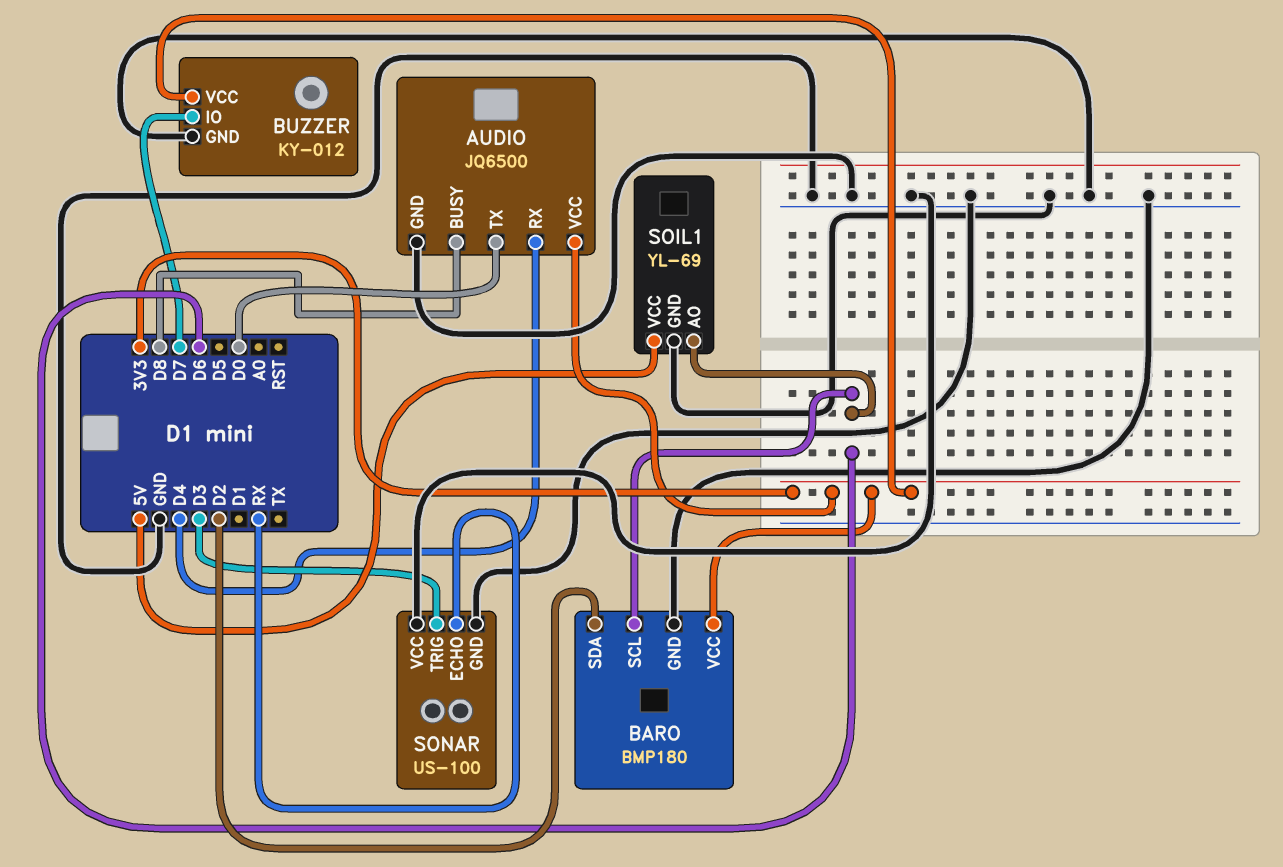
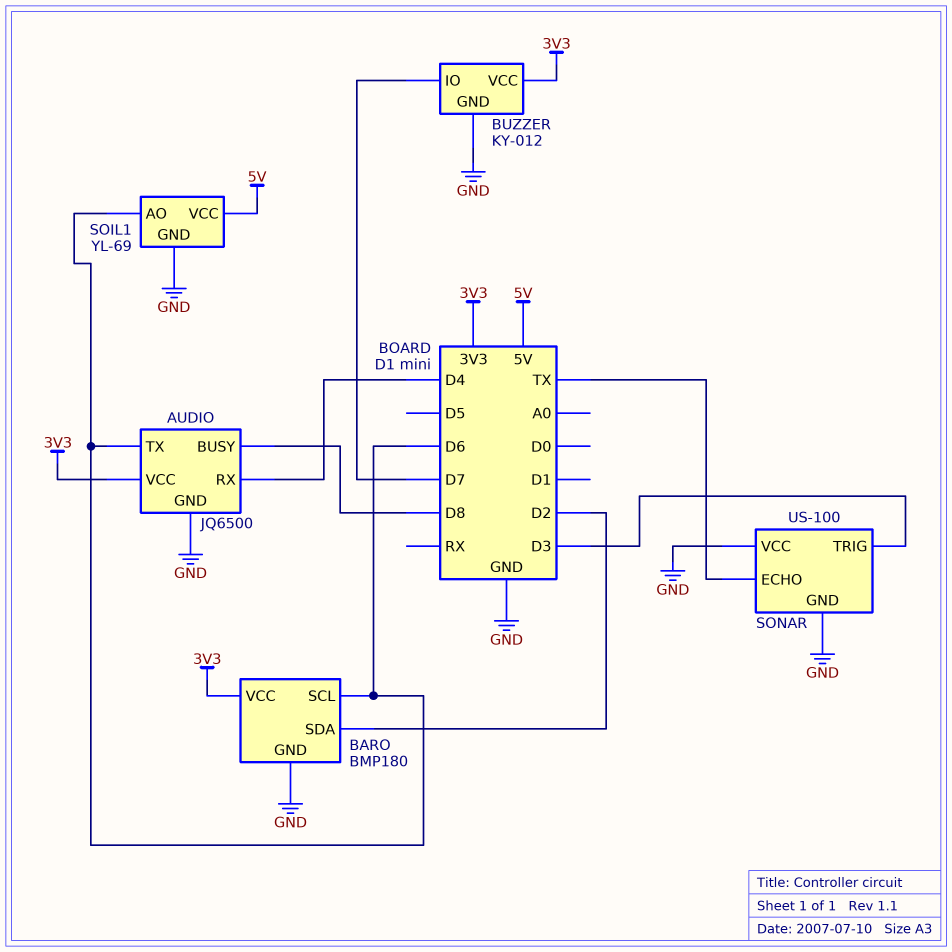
AUDIO pin TX: D0 -> D6
SONAR pin ECHO: RX -> TX

